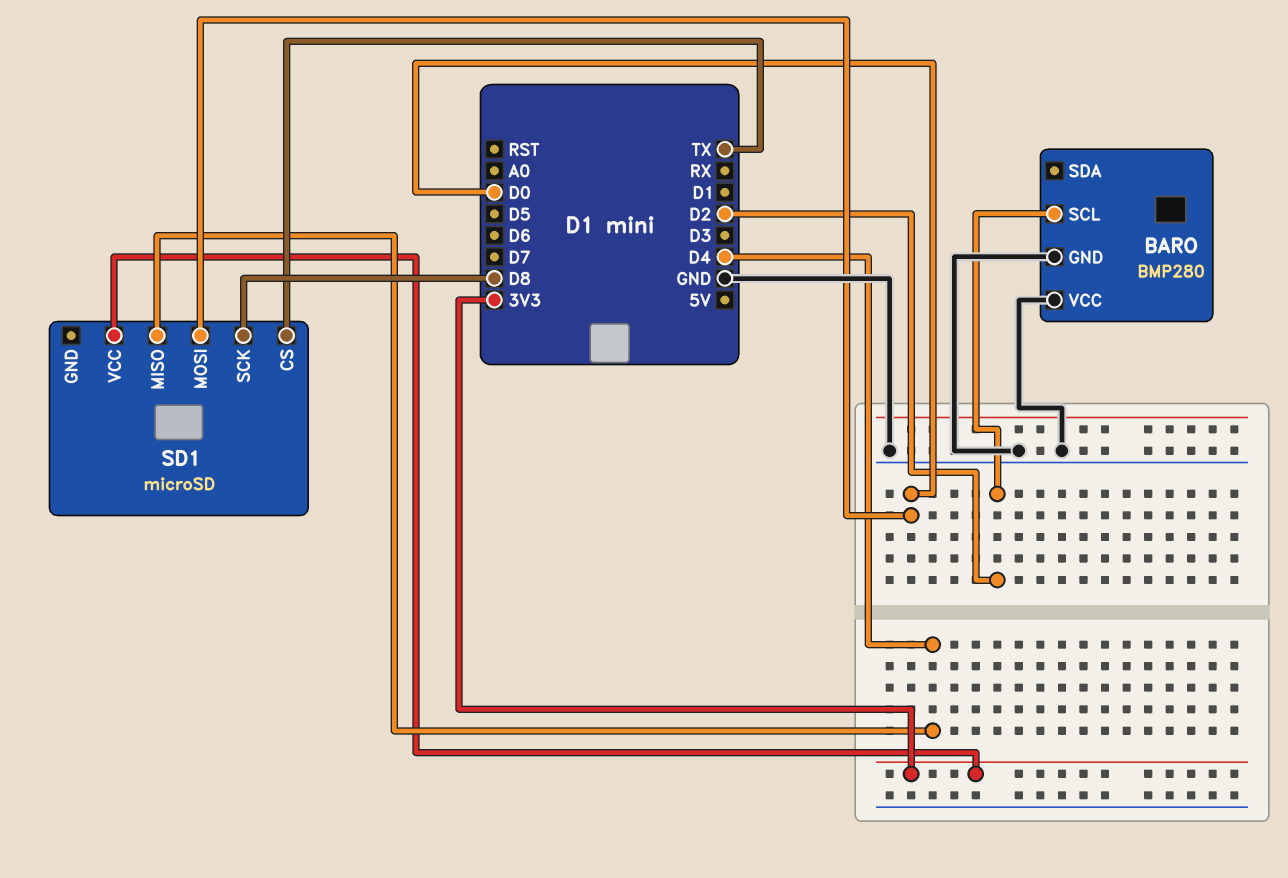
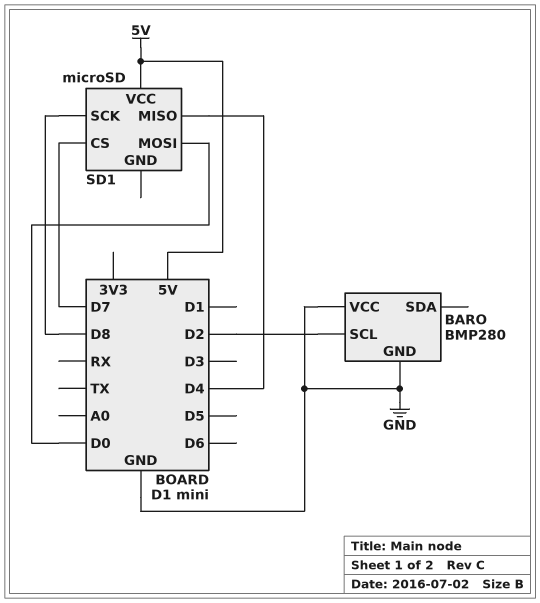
SD1 pin CS: TX -> D7
SD1 pin VCC: 3V3 -> 5V

